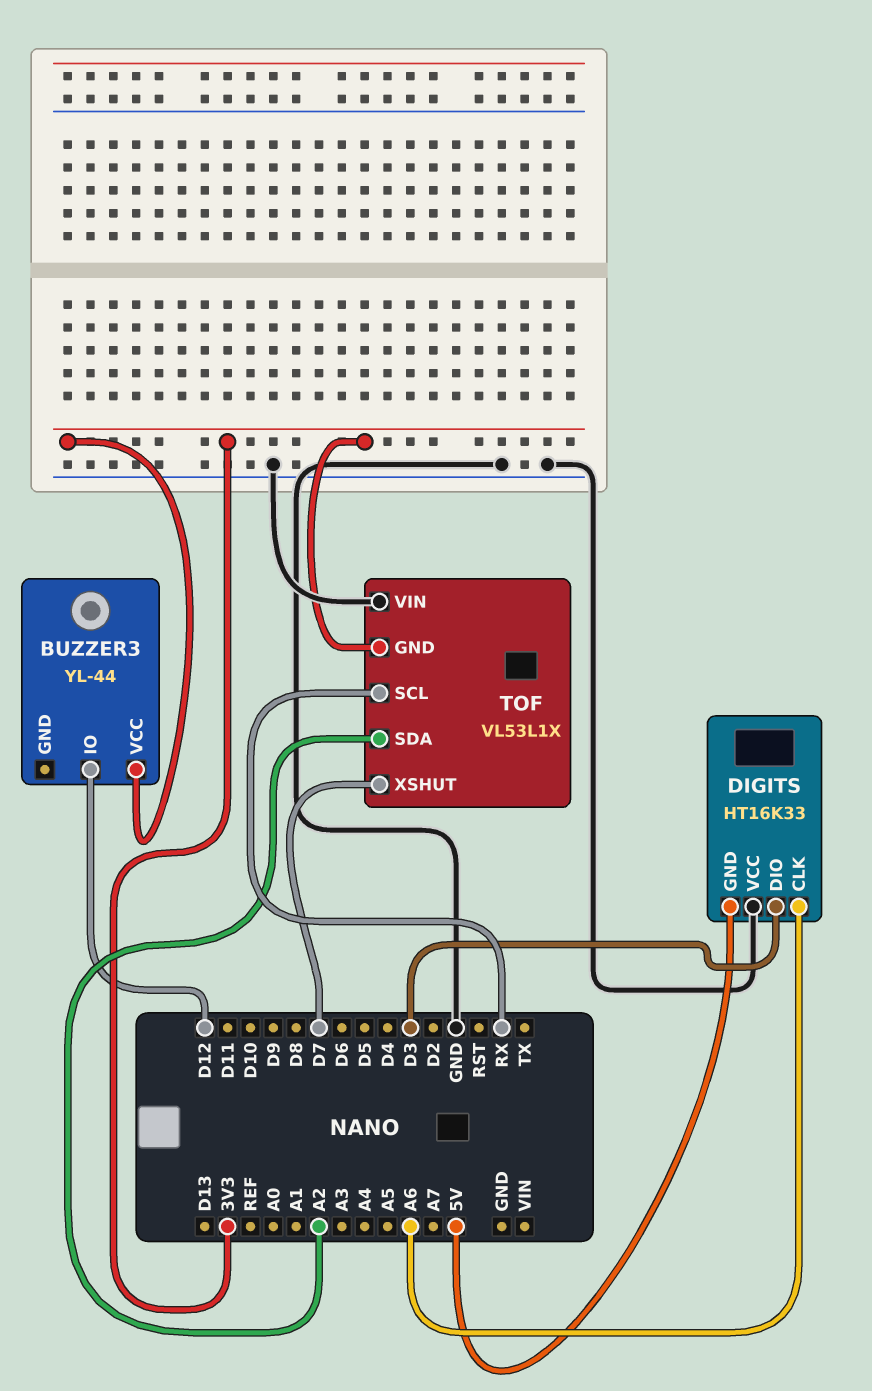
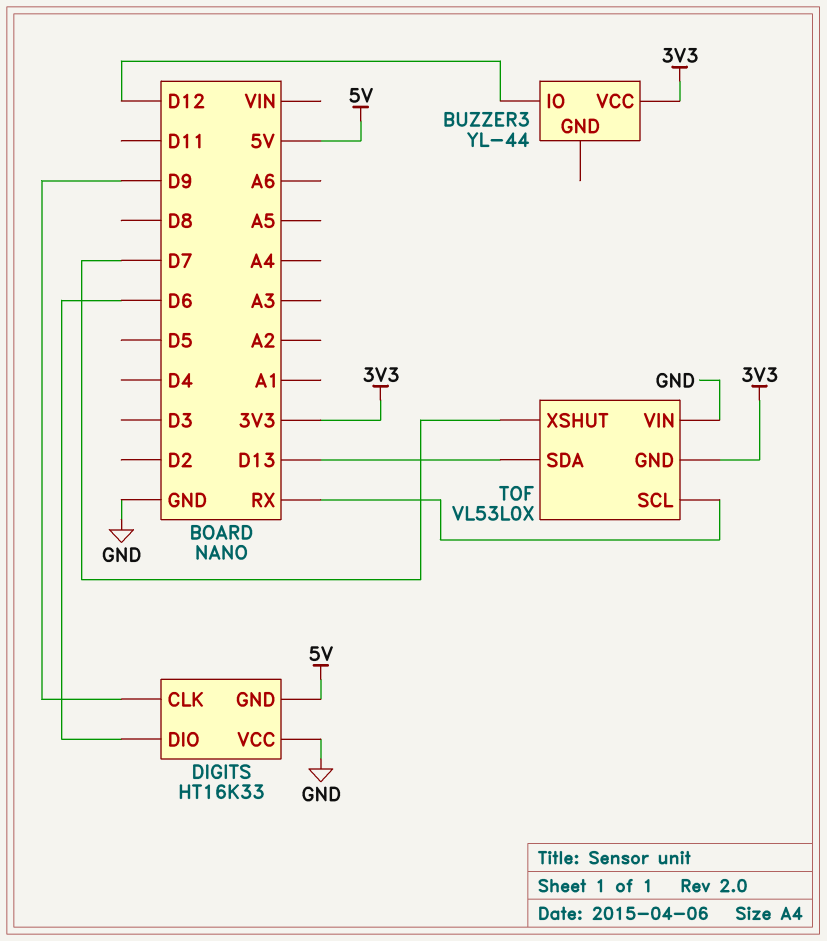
DIGITS pin CLK: A6 -> D9
DIGITS pin DIO: D3 -> D6
TOF: VL53L1X -> VL53L0X
TOF pin SDA: A2 -> D13

